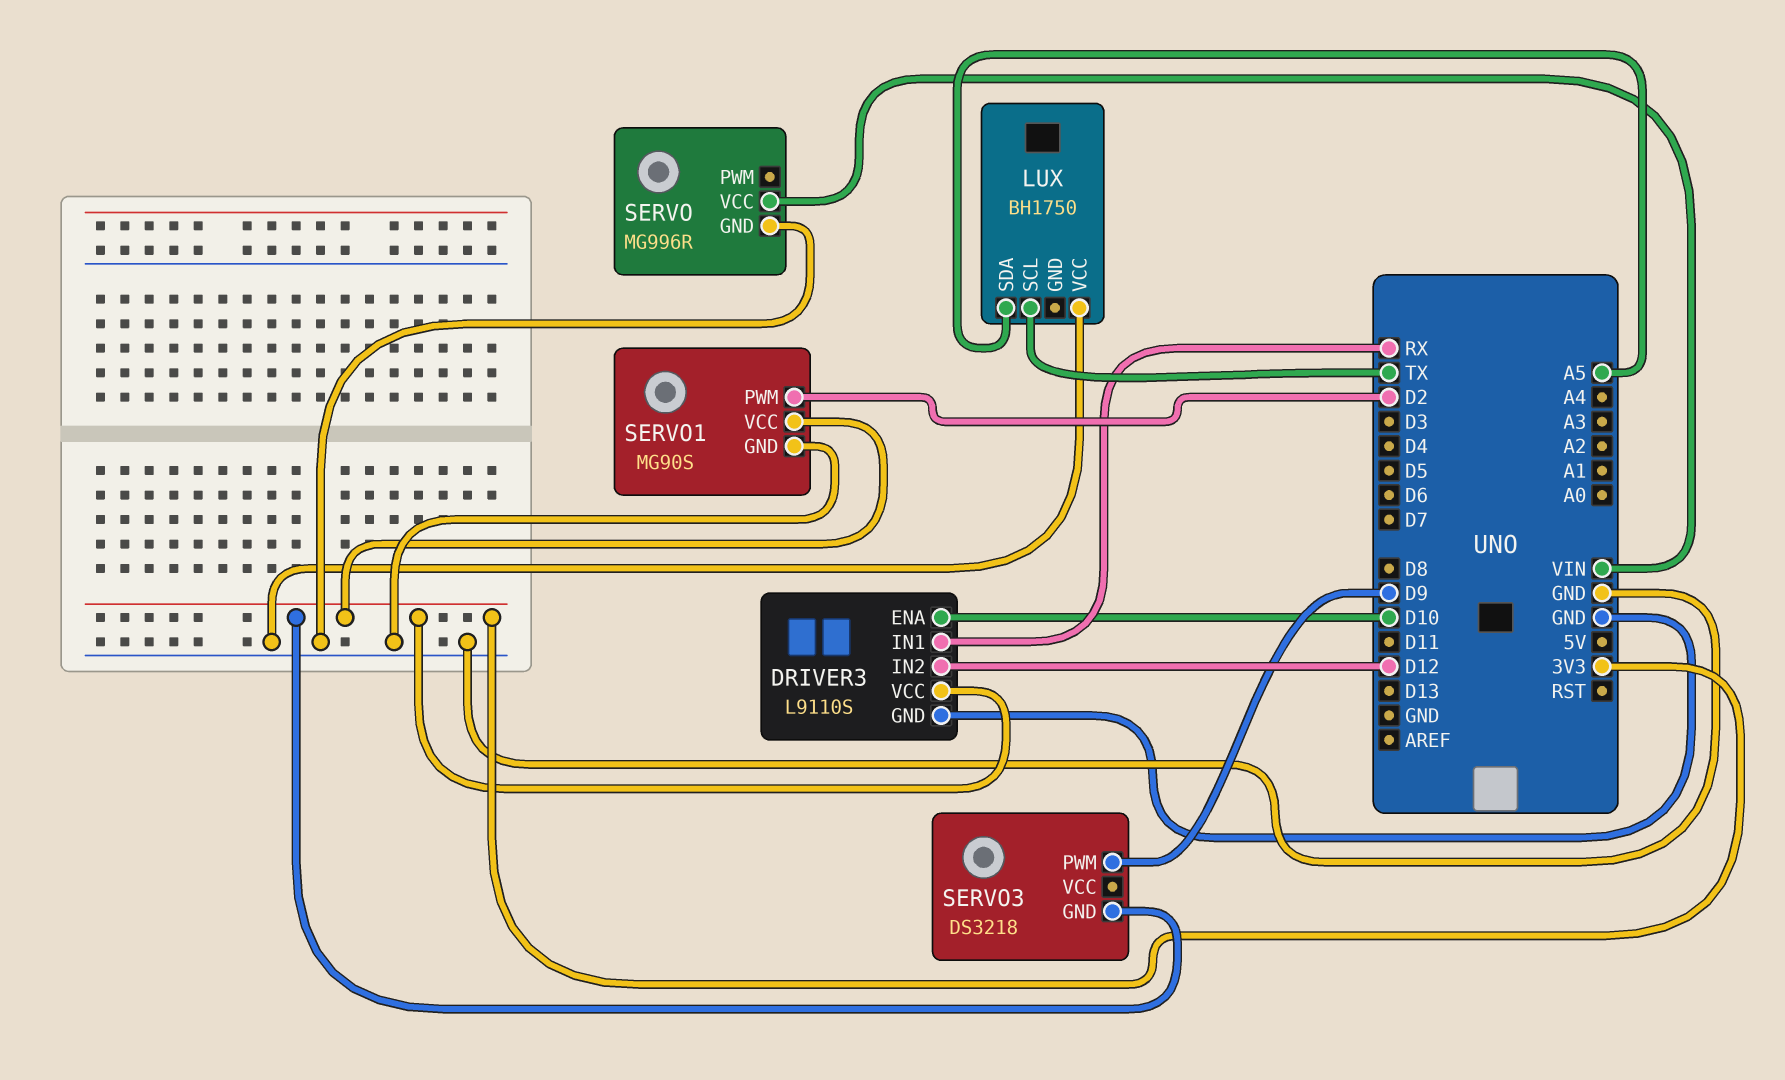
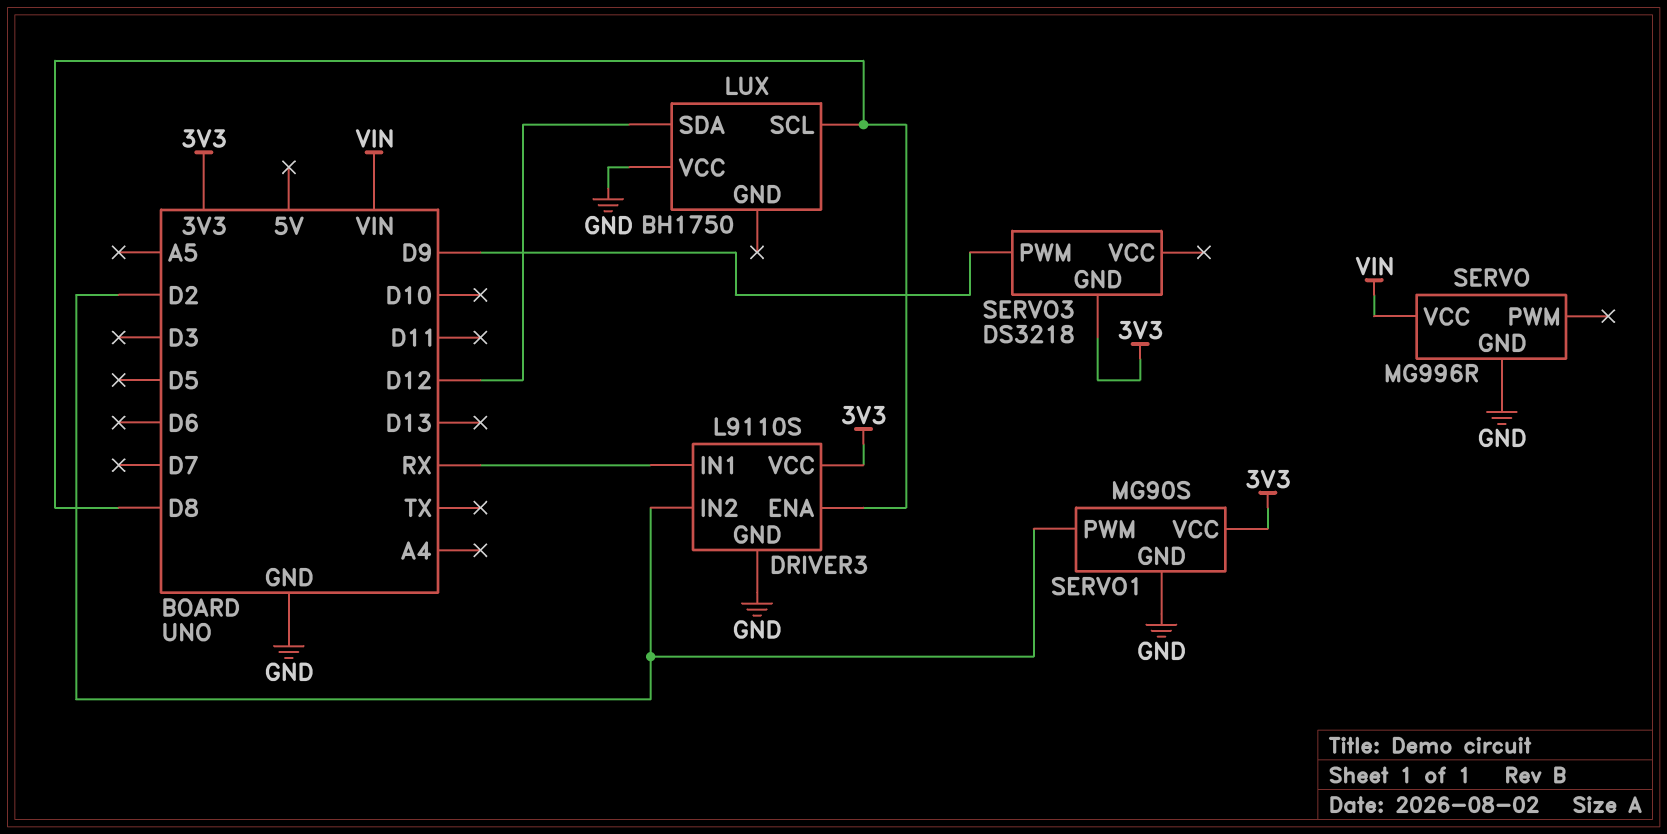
DRIVER3 pin ENA: D10 -> D8
DRIVER3 pin IN2: D12 -> D2
LUX pin SCL: TX -> D8
LUX pin SDA: A5 -> D12

